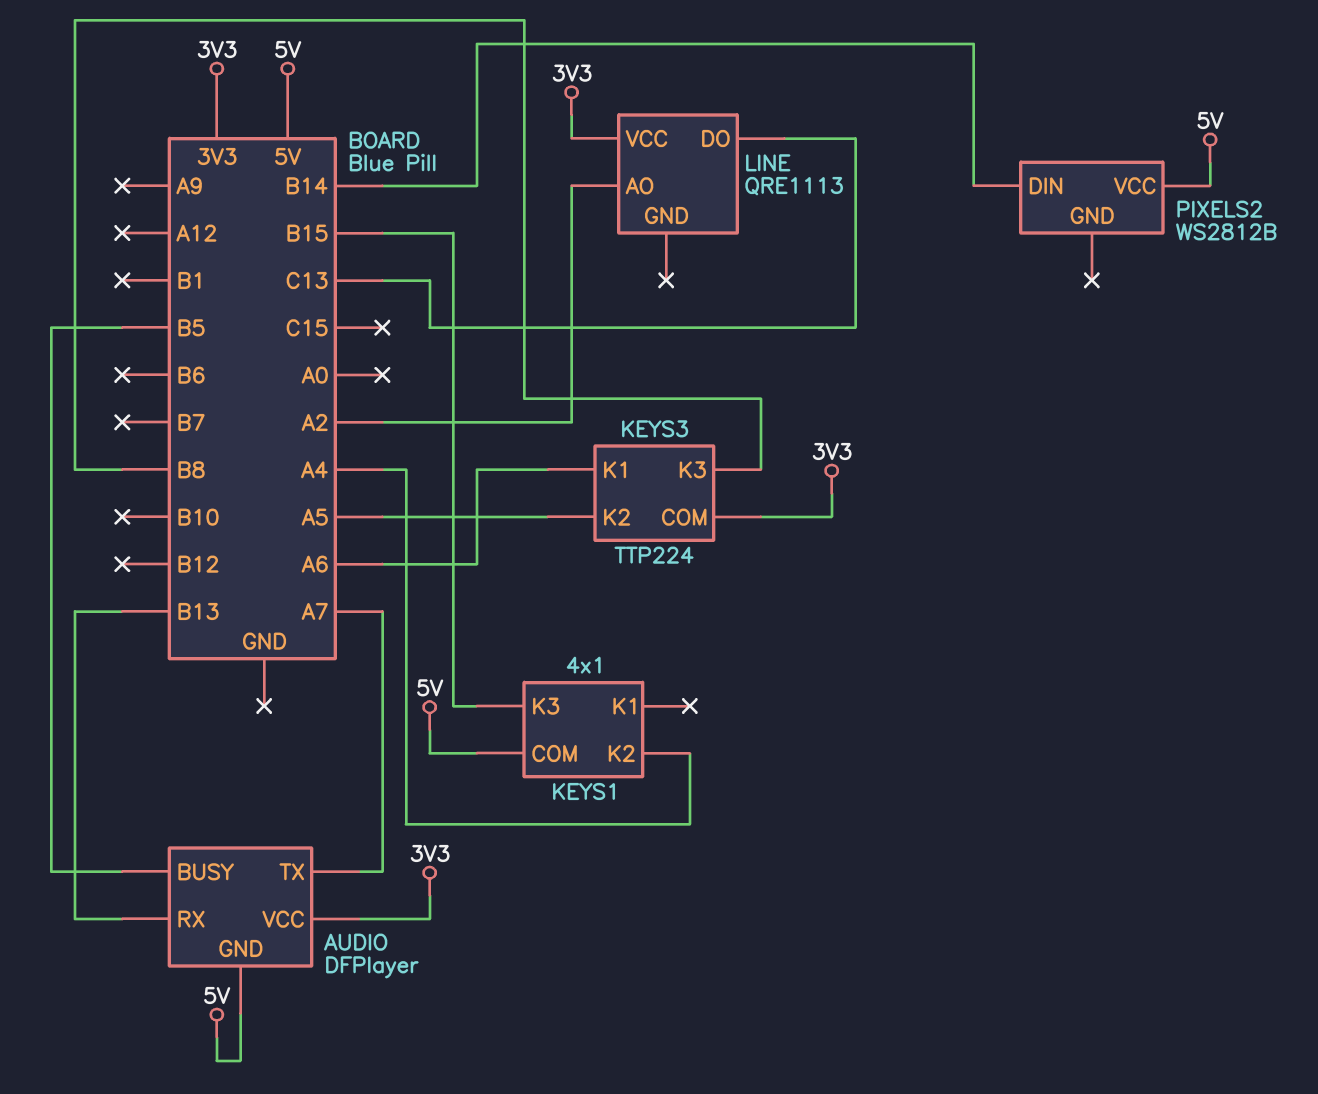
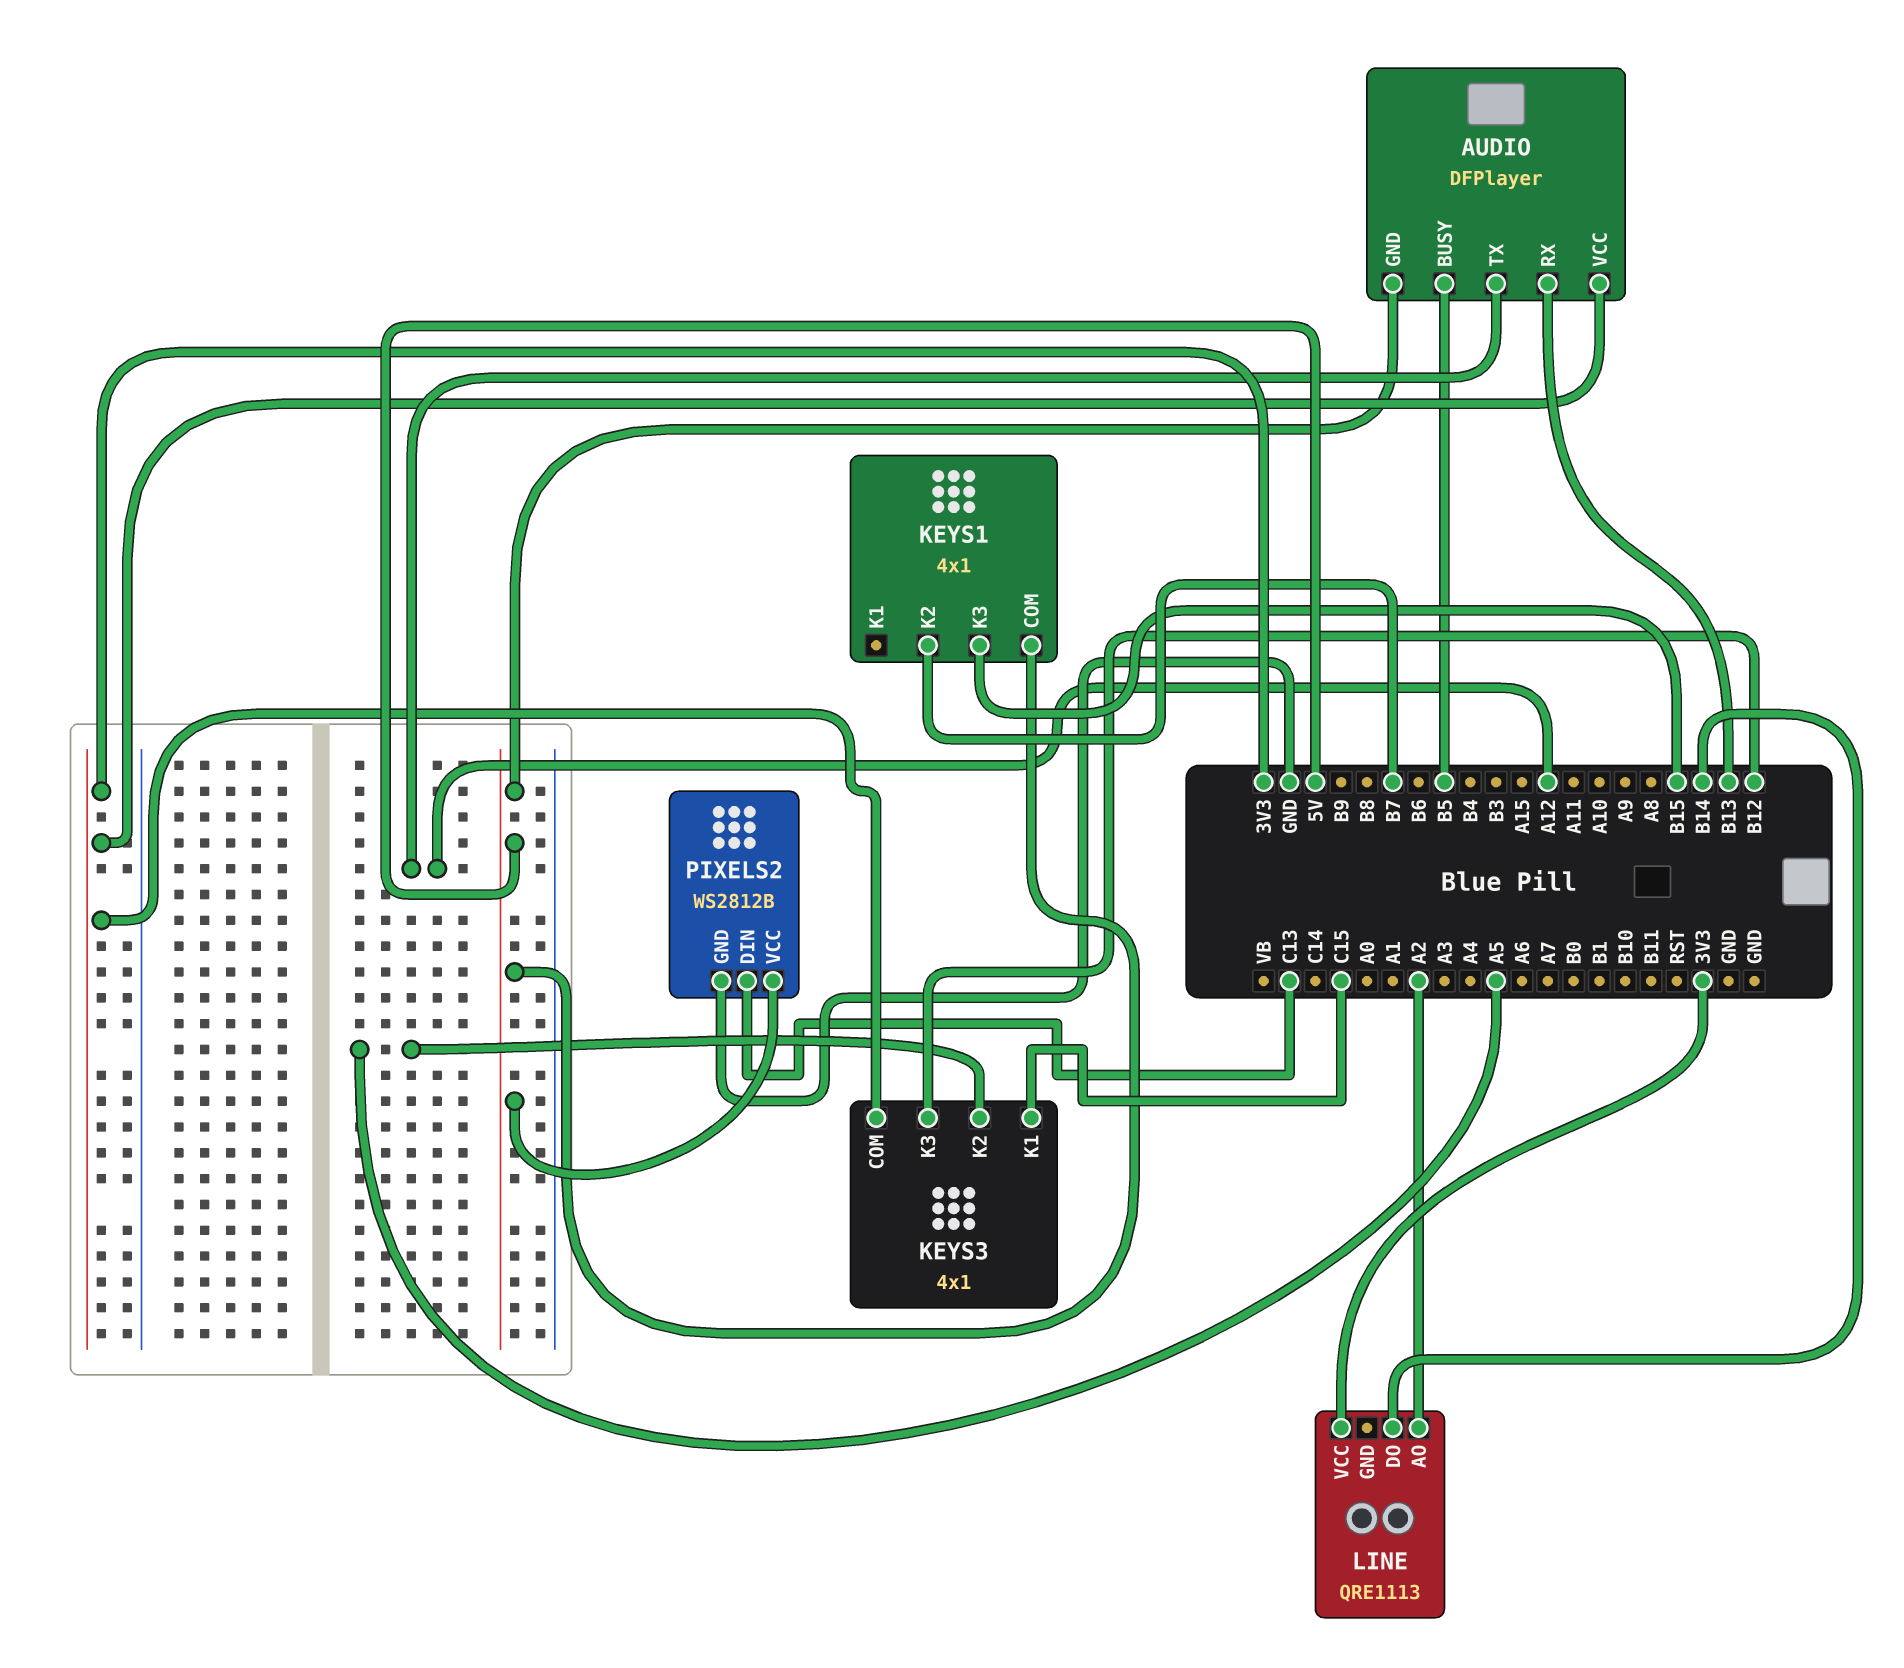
AUDIO pin TX: A7 -> A12
KEYS1 pin K2: A4 -> B7
KEYS3: TTP224 -> 4x1
KEYS3 pin K1: A6 -> C15
KEYS3 pin K3: B8 -> B12
LINE pin DO: C13 -> B14
PIXELS2 pin DIN: B14 -> C13
PIXELS2 pin GND: none -> GND

